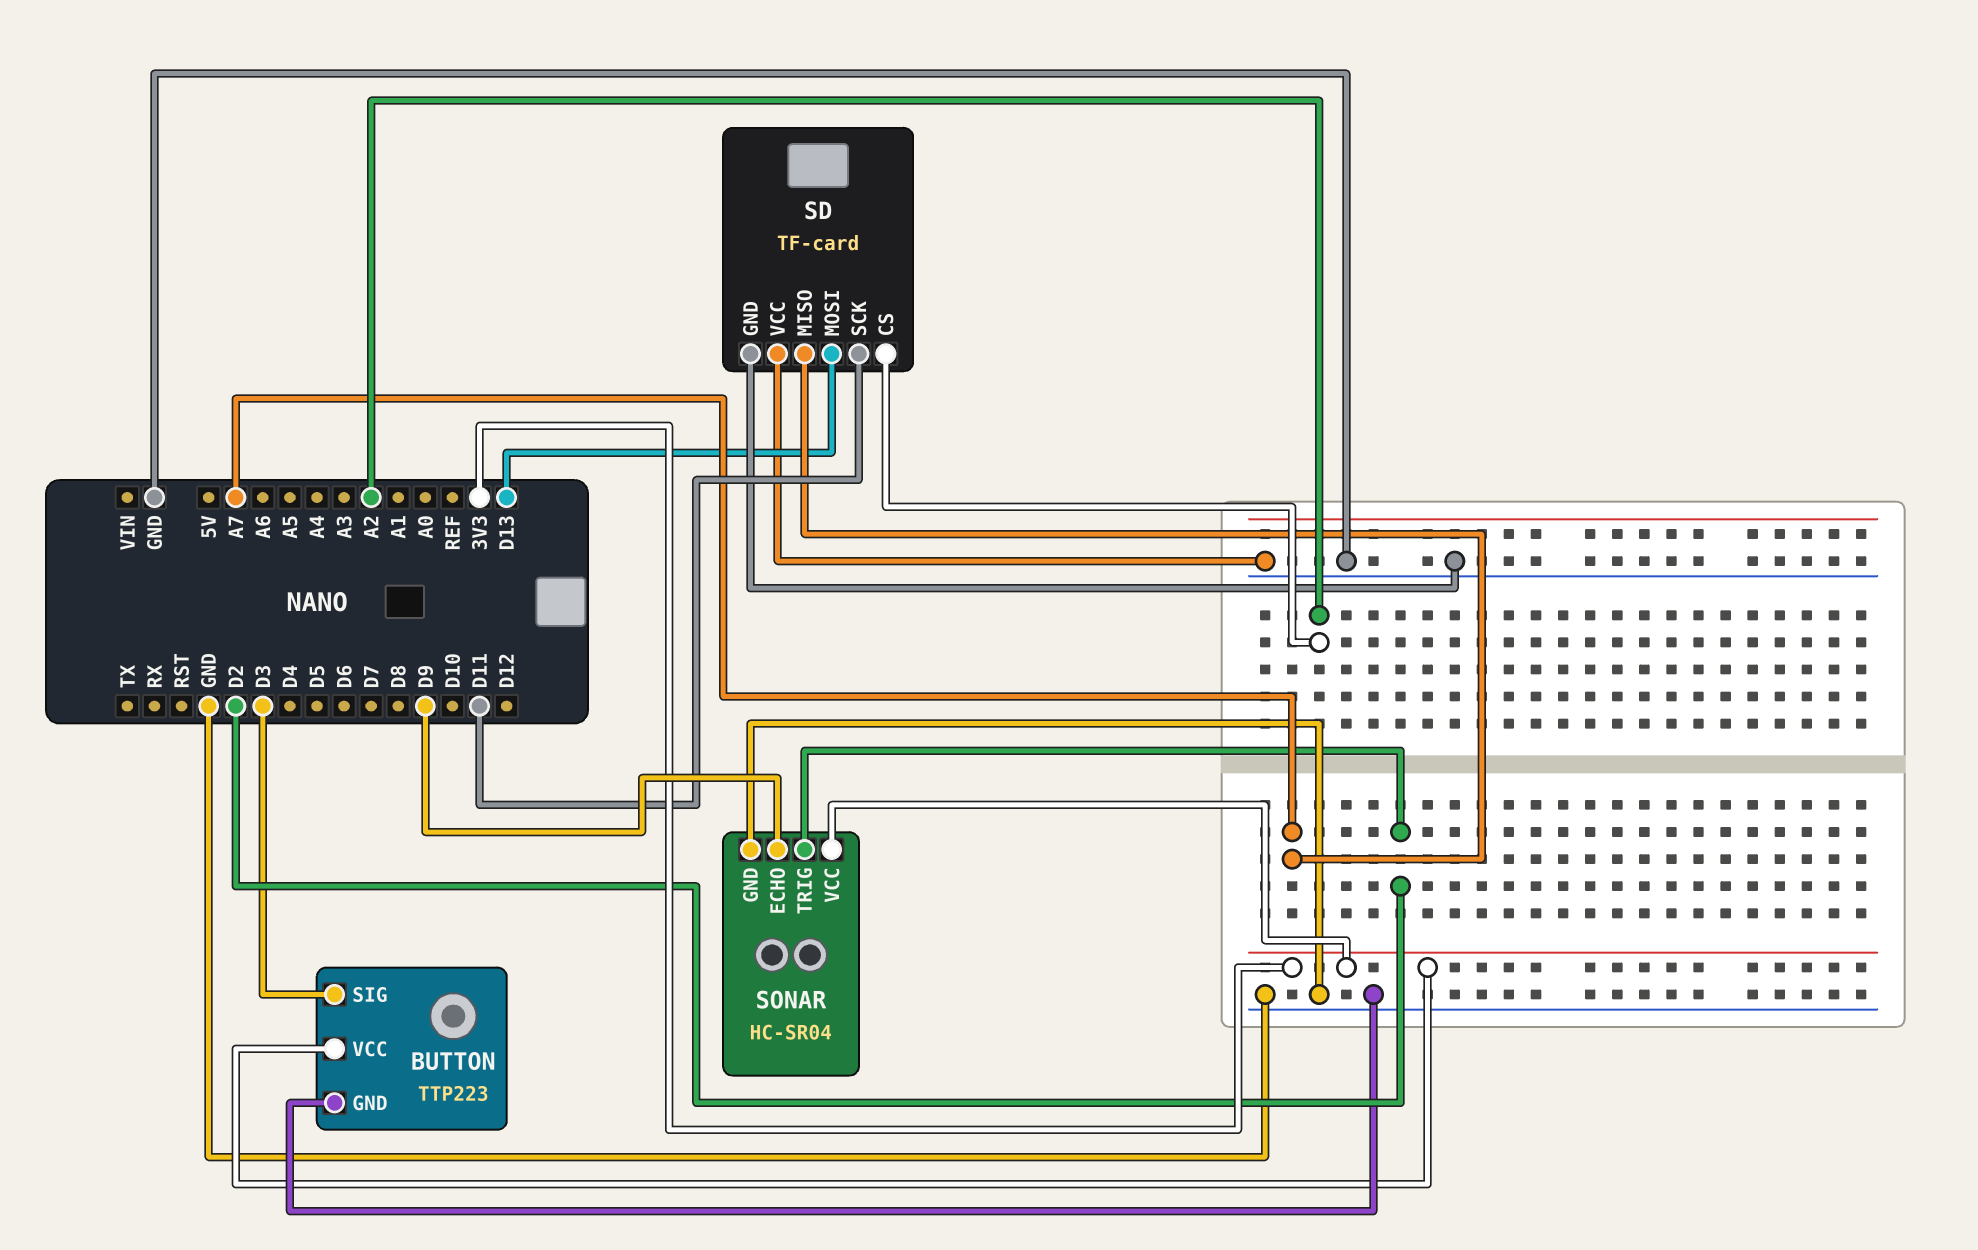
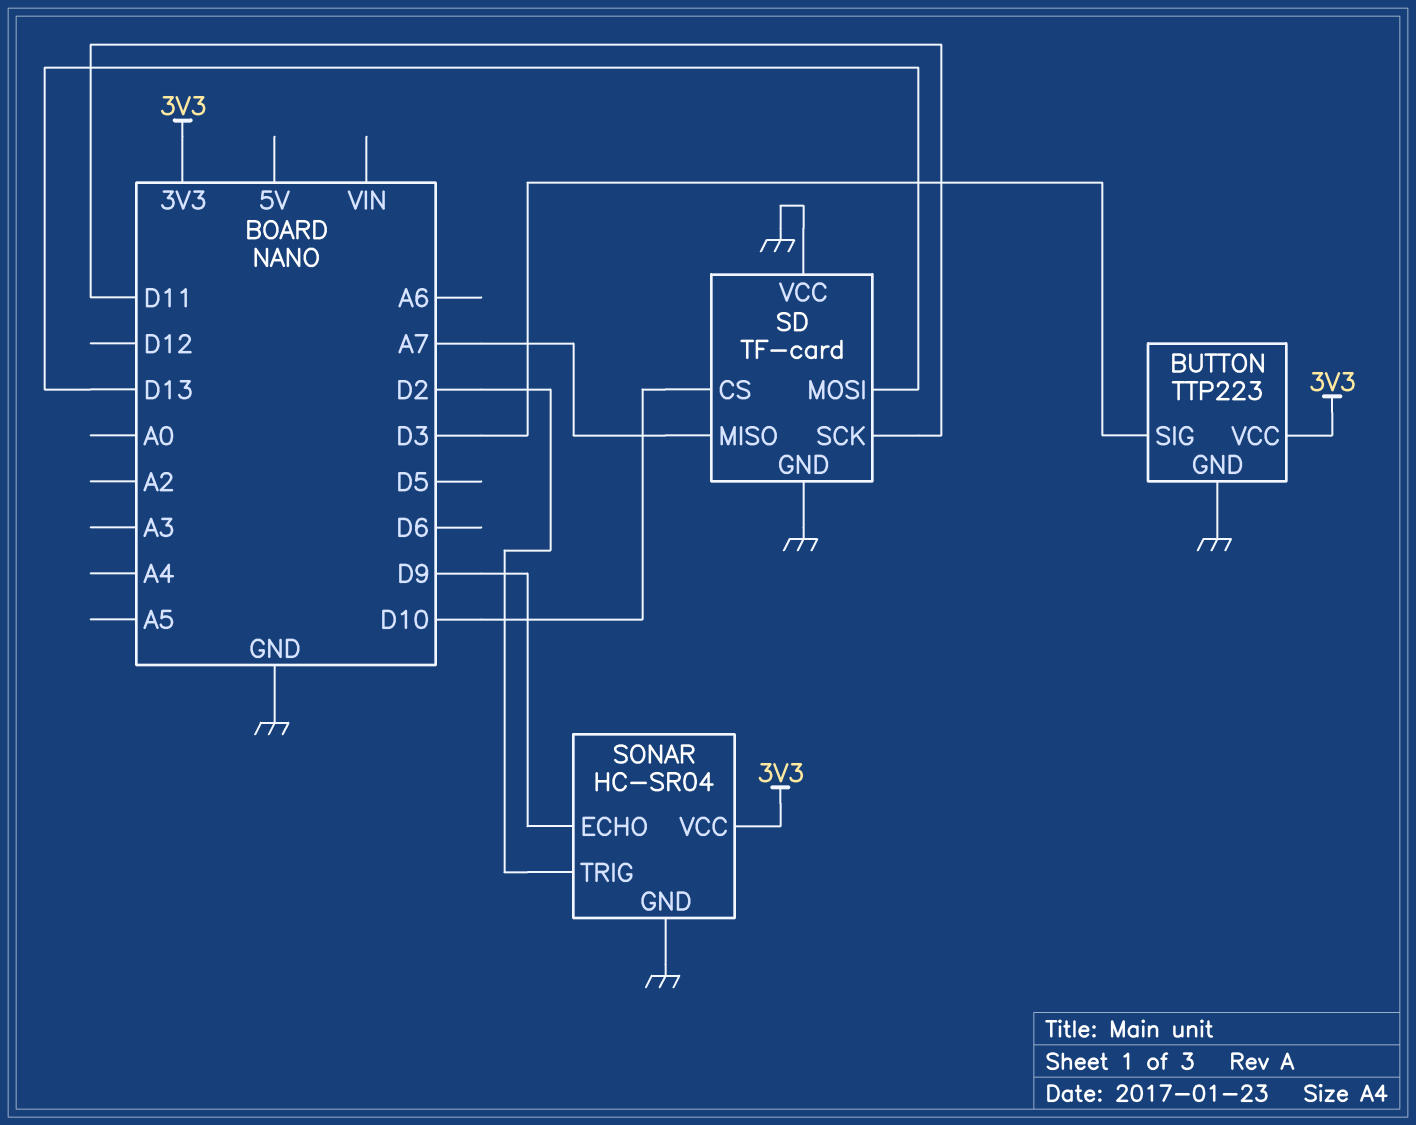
SD pin CS: A2 -> D10

